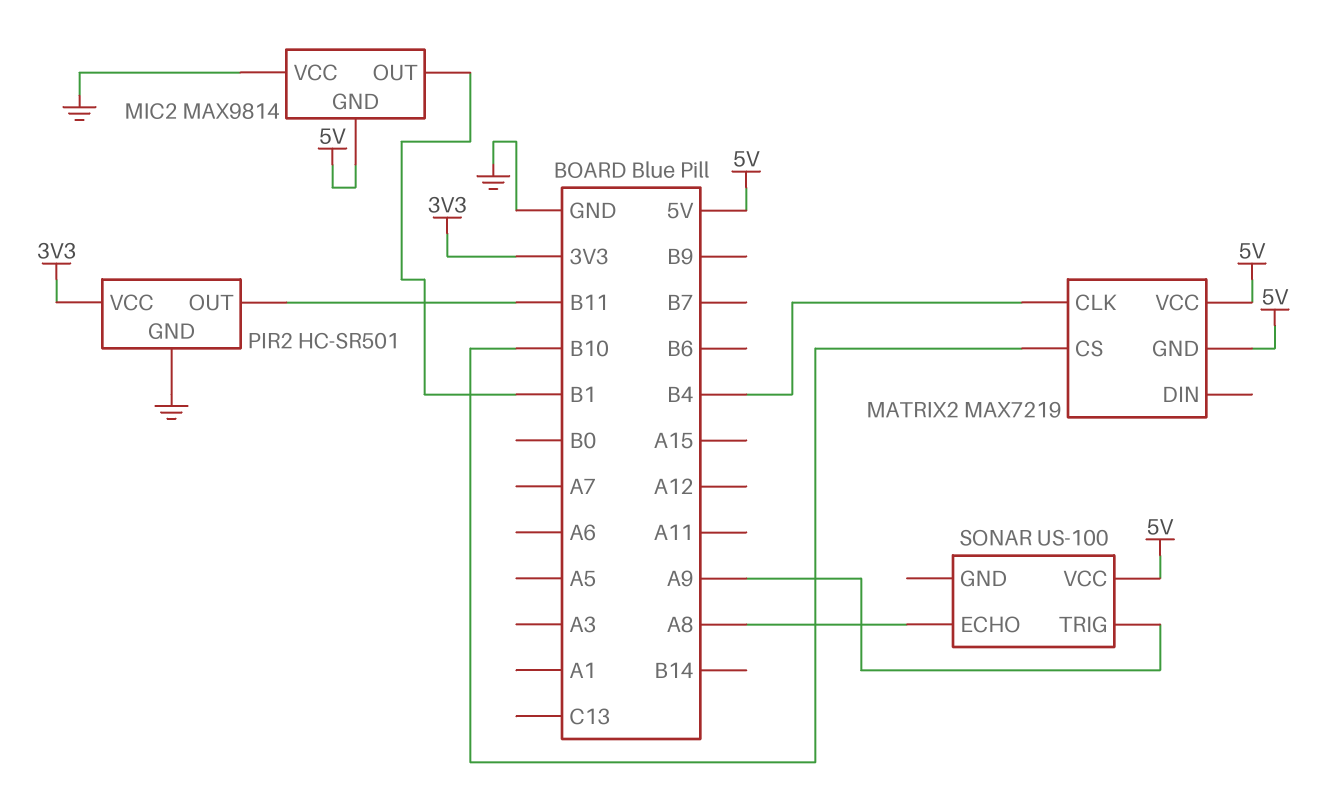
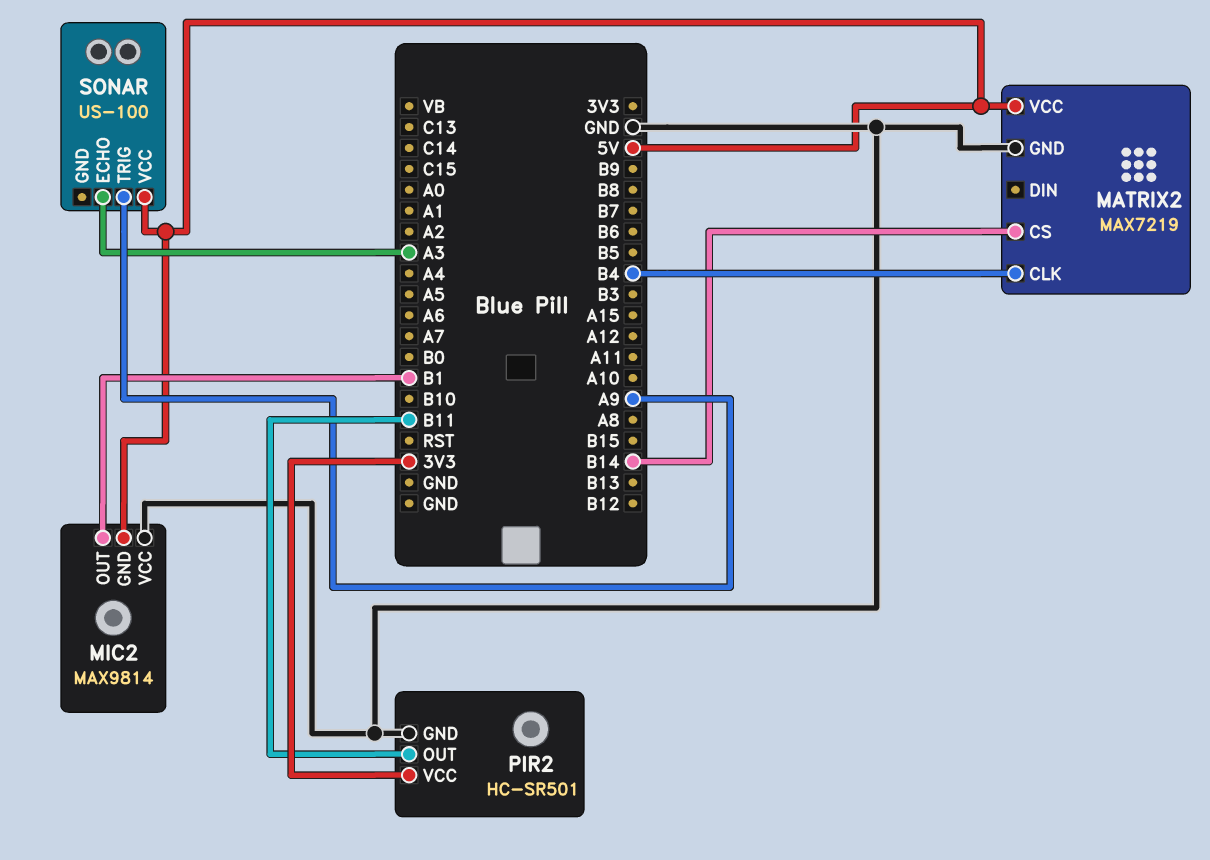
MATRIX2 pin CS: B10 -> B14
MATRIX2 pin GND: 5V -> GND
SONAR pin ECHO: A8 -> A3

